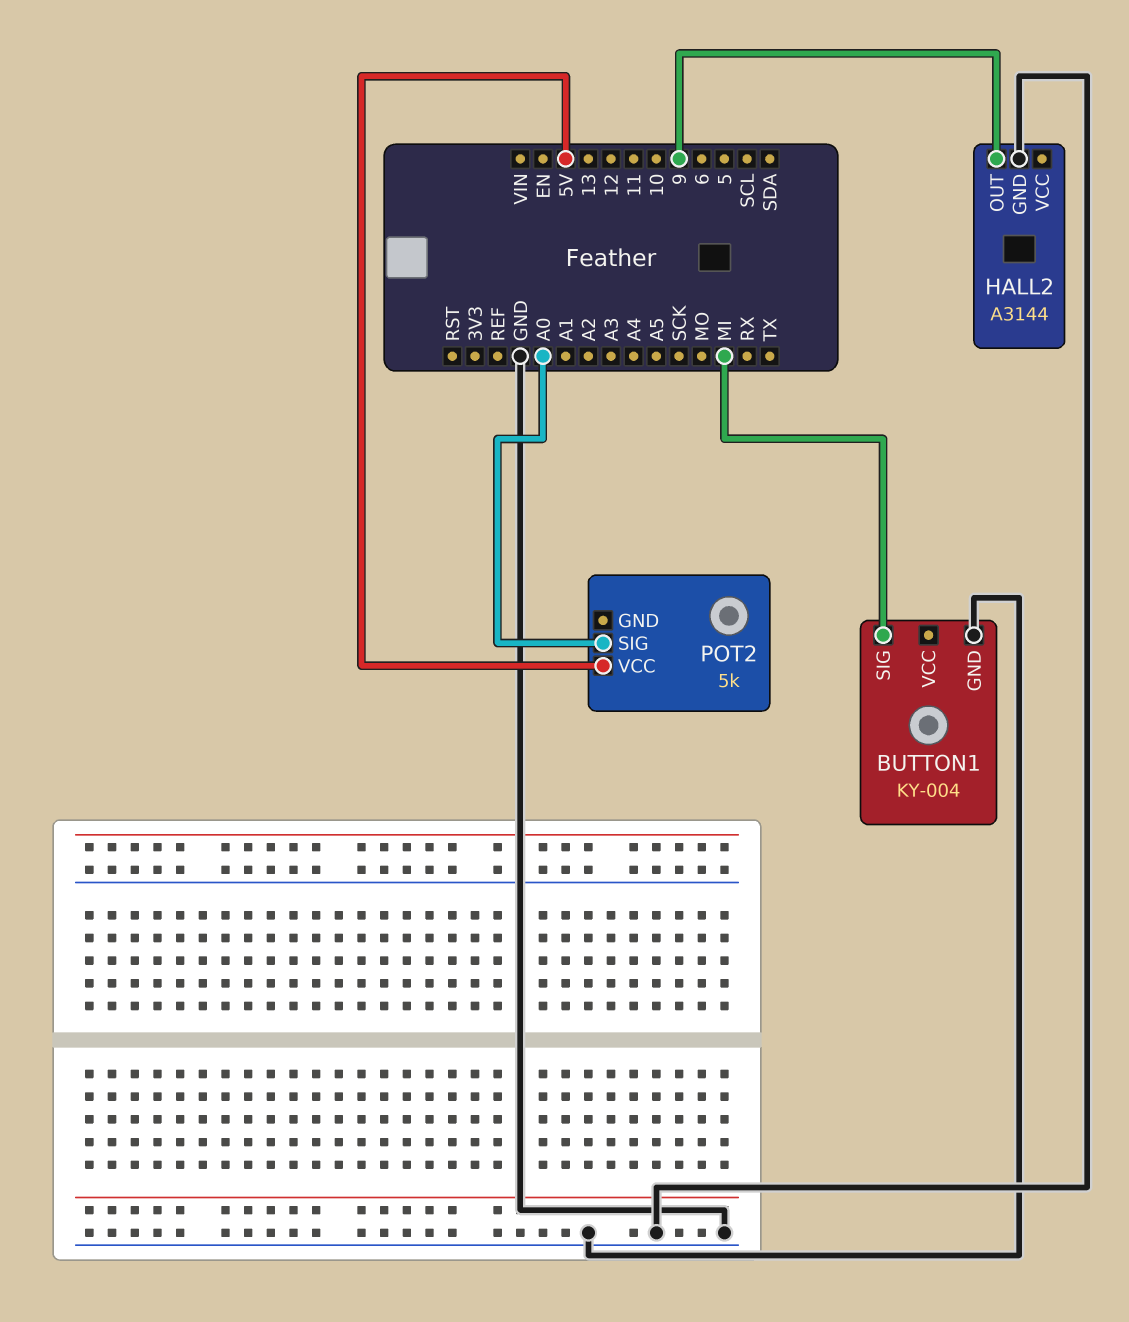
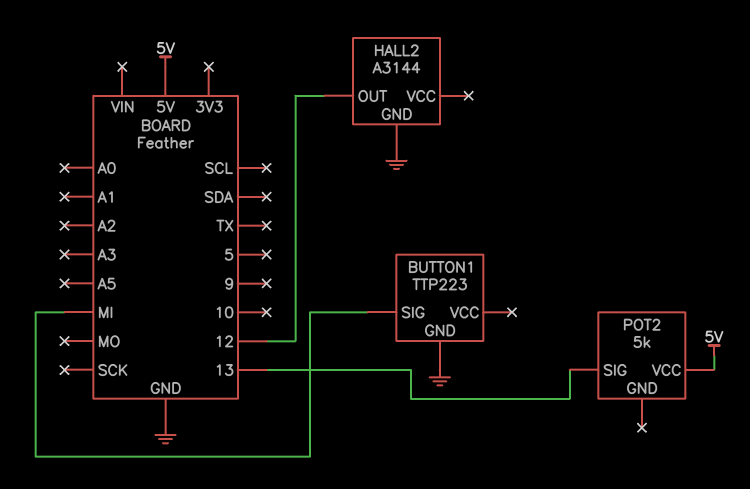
BUTTON1: KY-004 -> TTP223
HALL2 pin OUT: 9 -> 12
POT2 pin SIG: A0 -> 13

